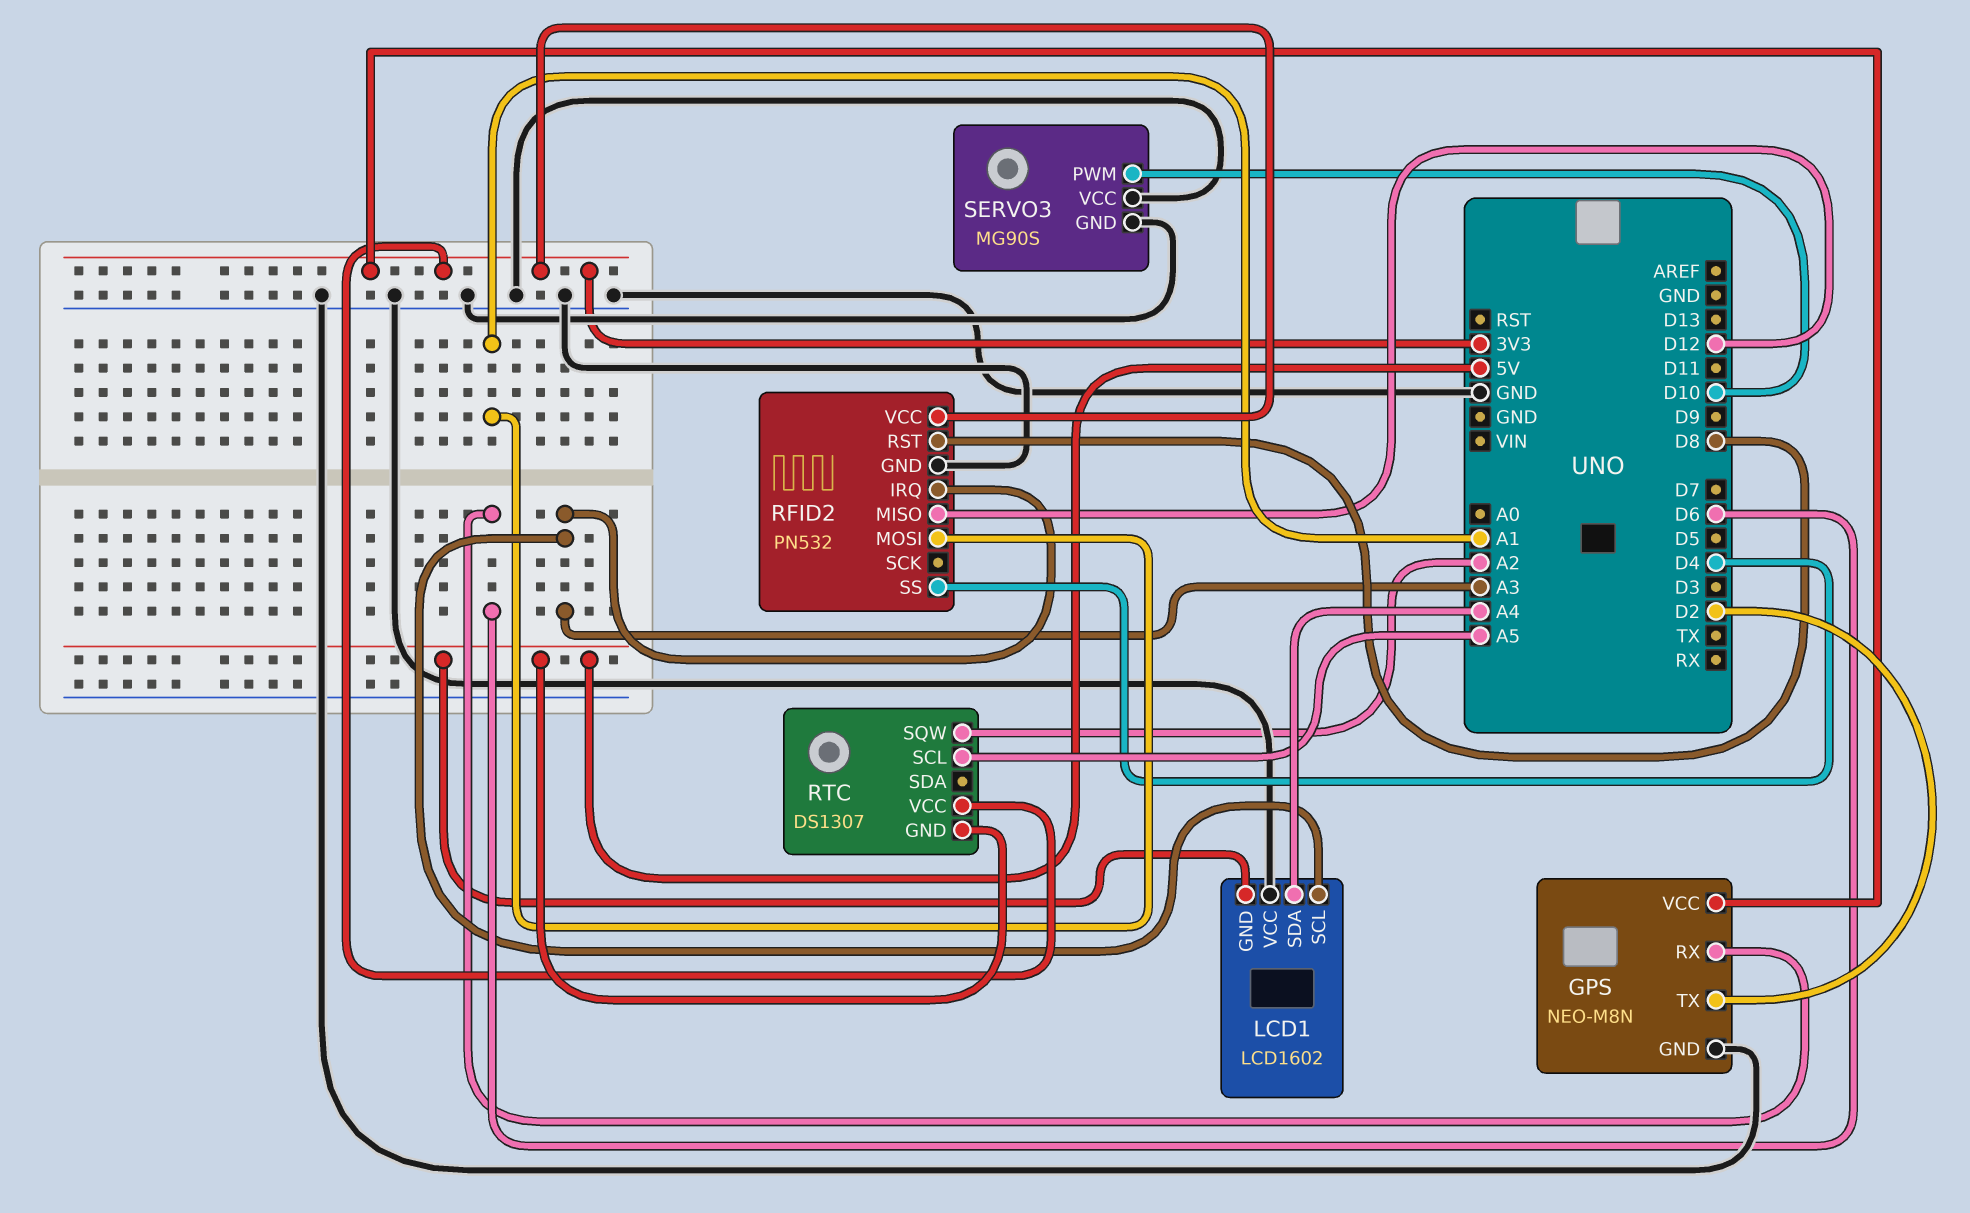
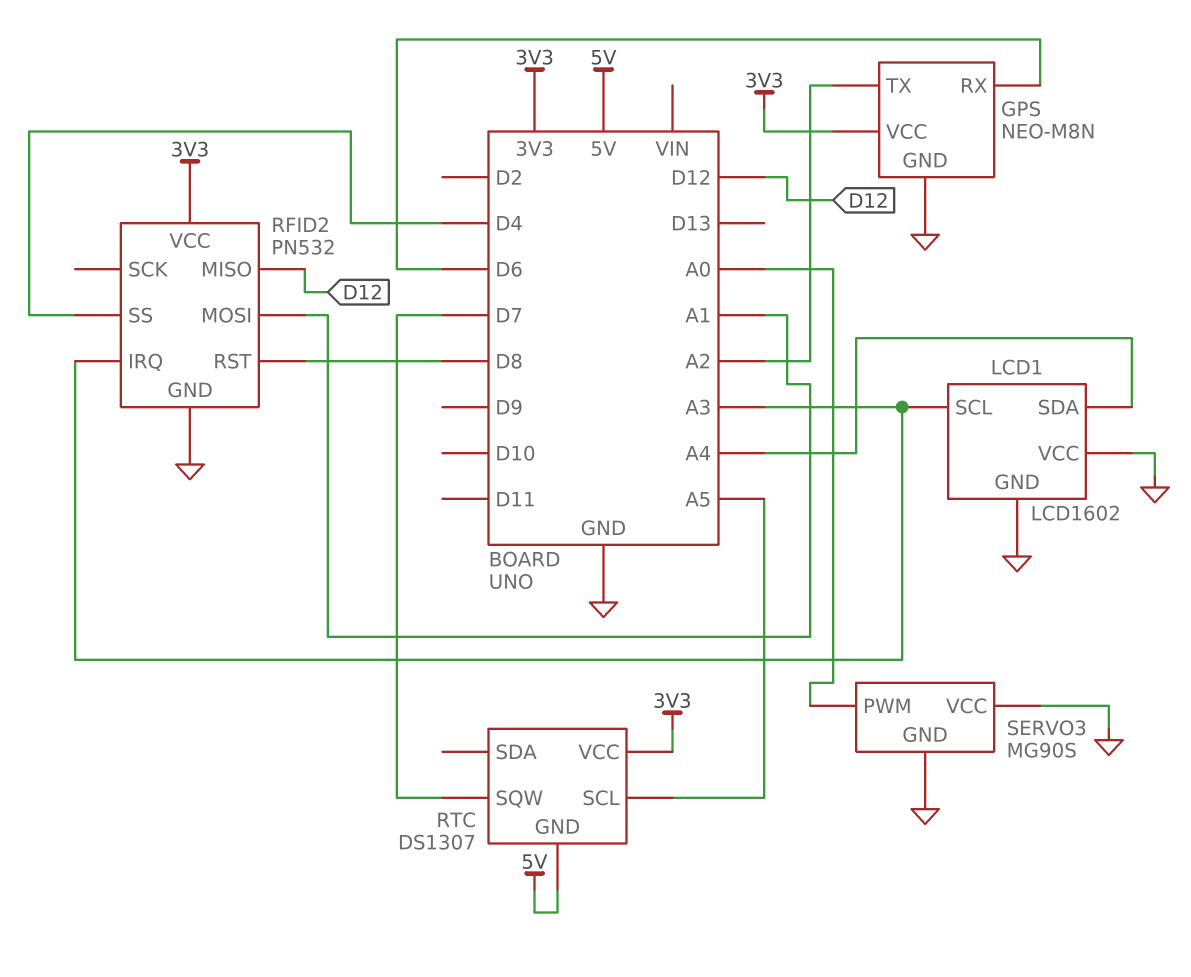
GPS pin TX: D2 -> A2
LCD1 pin GND: 5V -> GND
RTC pin SQW: A2 -> D7
SERVO3 pin PWM: D10 -> A0

